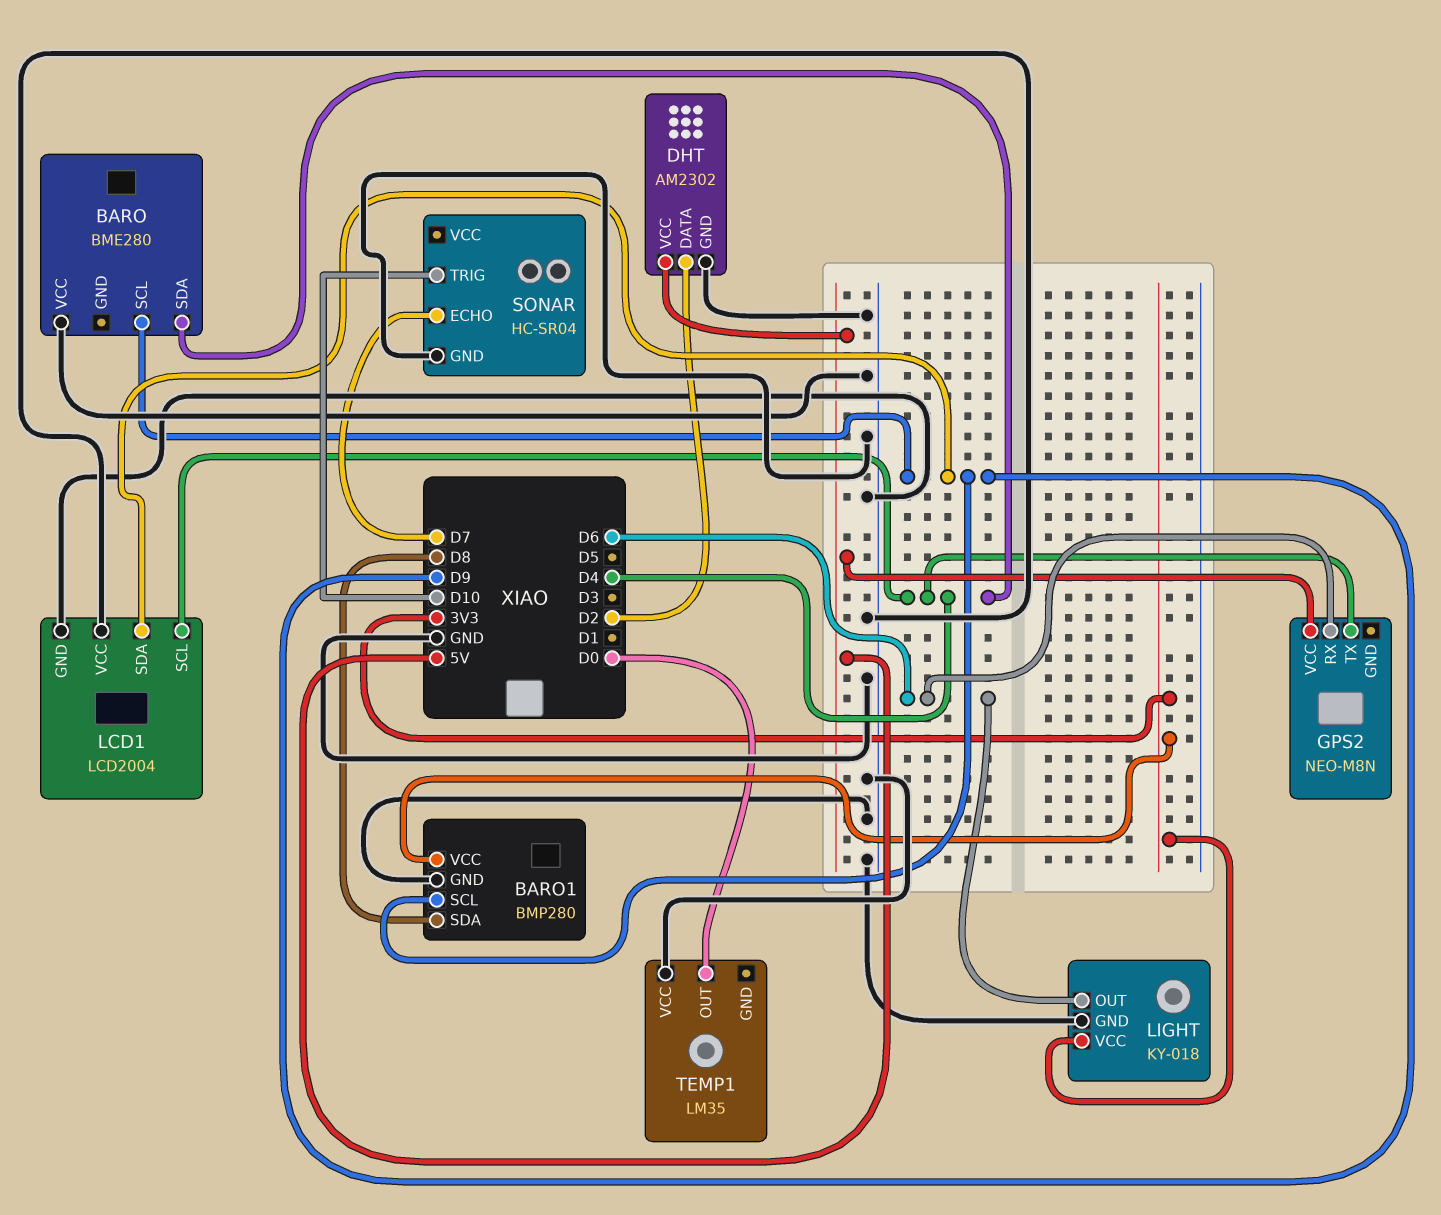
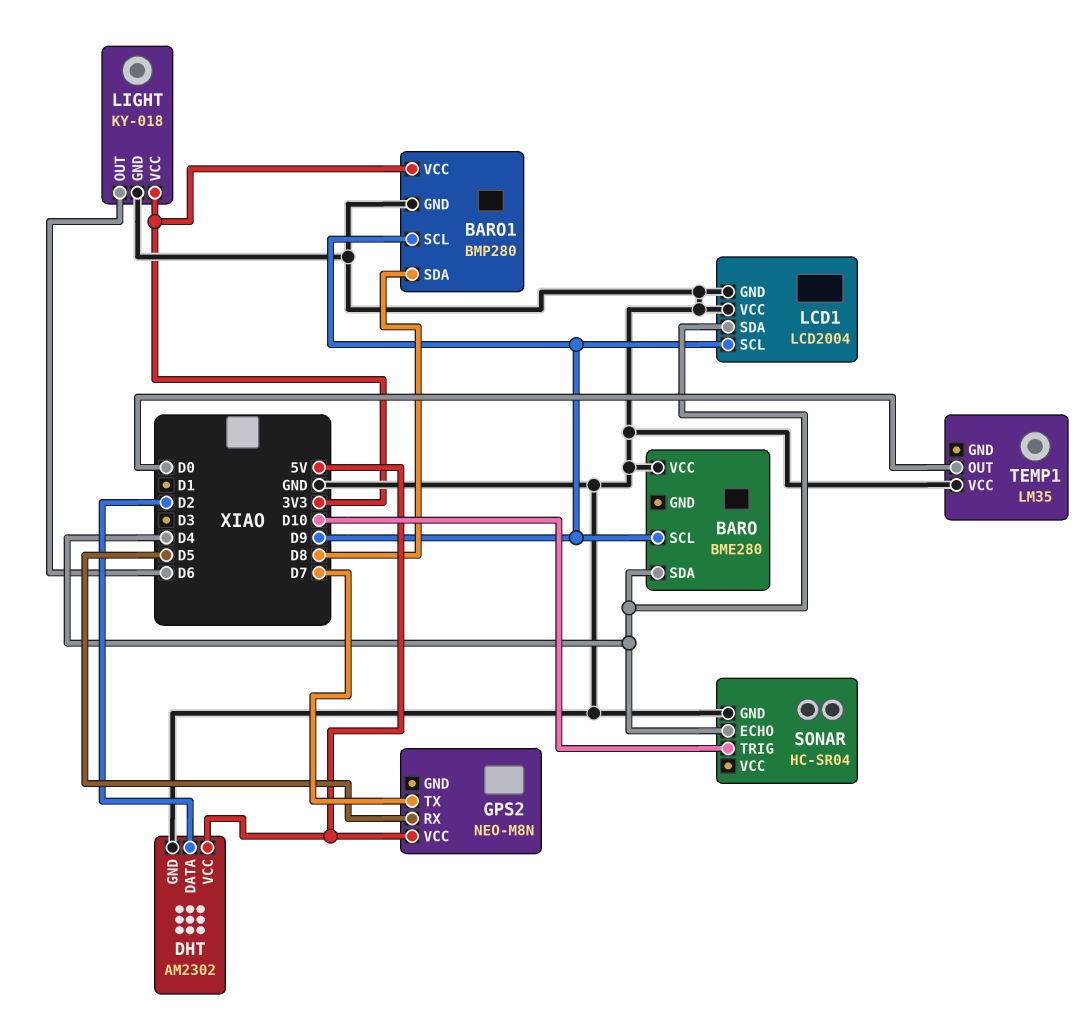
GPS2 pin RX: D6 -> D5
GPS2 pin TX: D4 -> D7
LCD1 pin SCL: D4 -> D9
LCD1 pin SDA: D9 -> D4
SONAR pin ECHO: D7 -> D4

